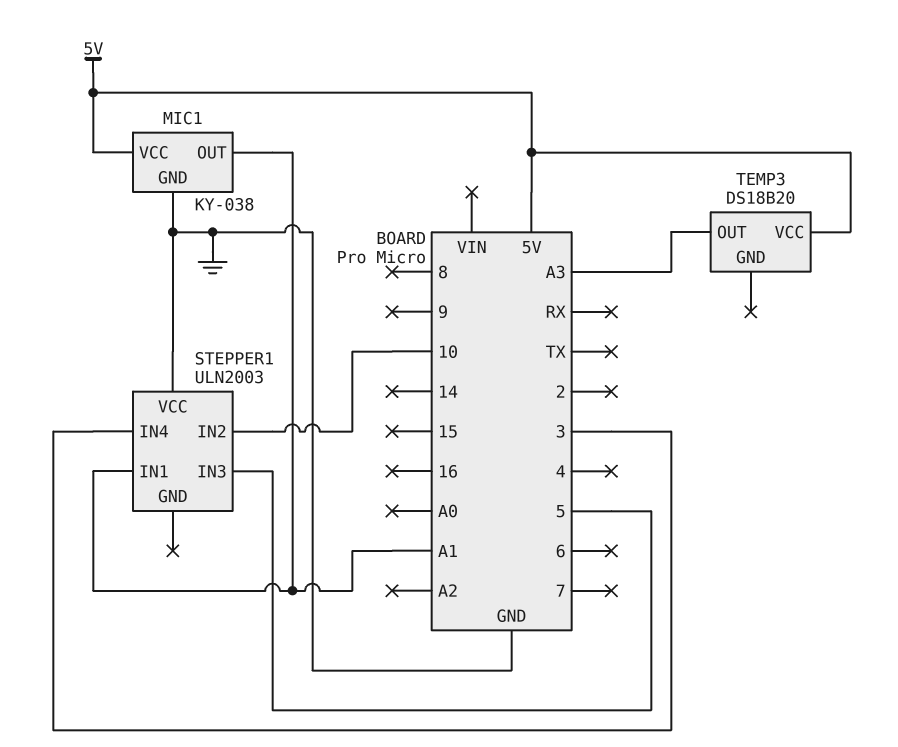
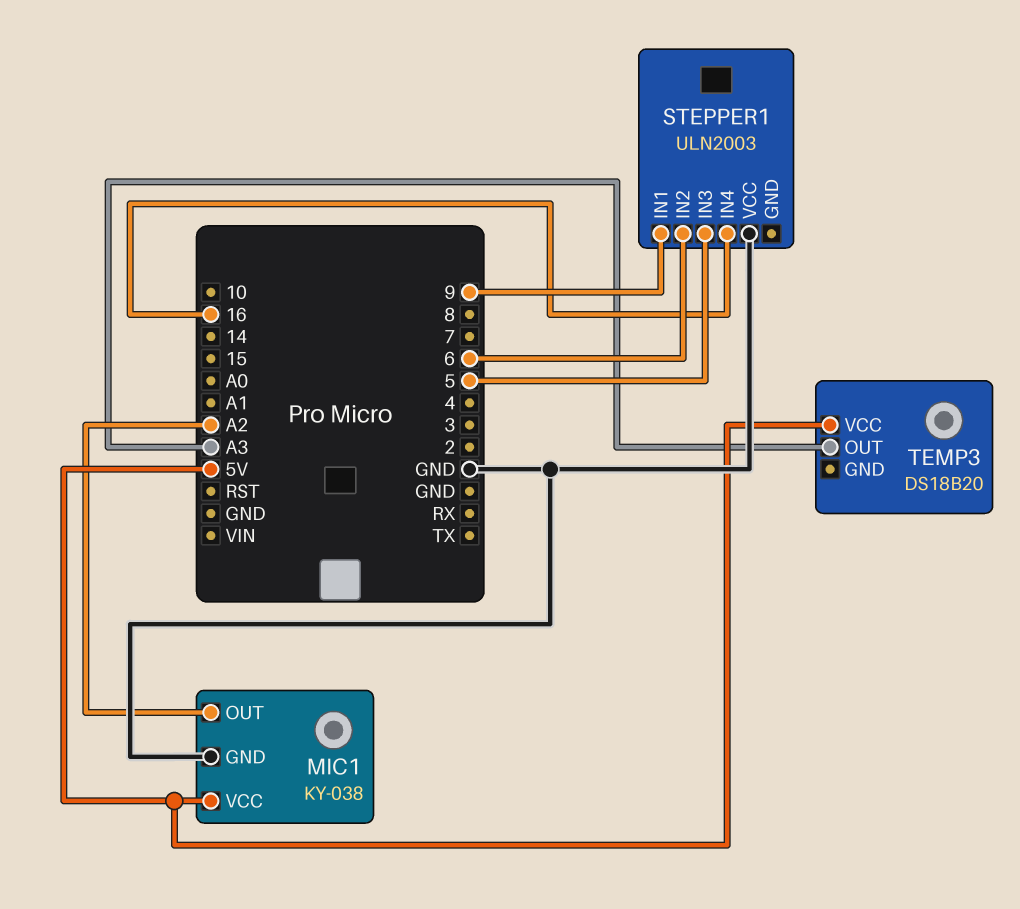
MIC1 pin OUT: A1 -> A2
STEPPER1 pin IN1: A1 -> 9
STEPPER1 pin IN2: 10 -> 6
STEPPER1 pin IN4: 3 -> 16

